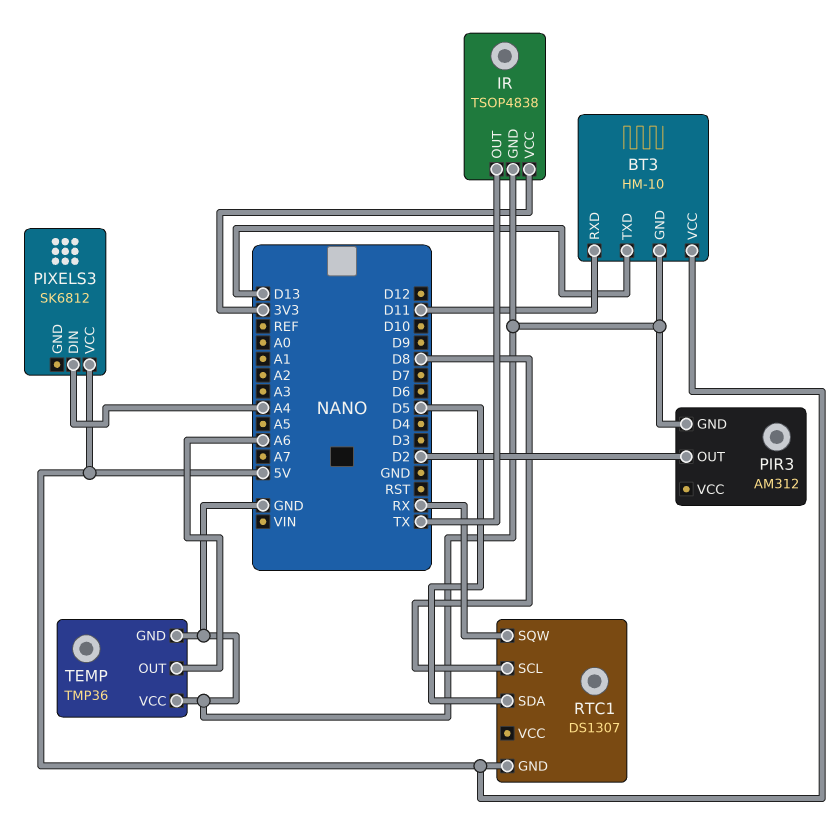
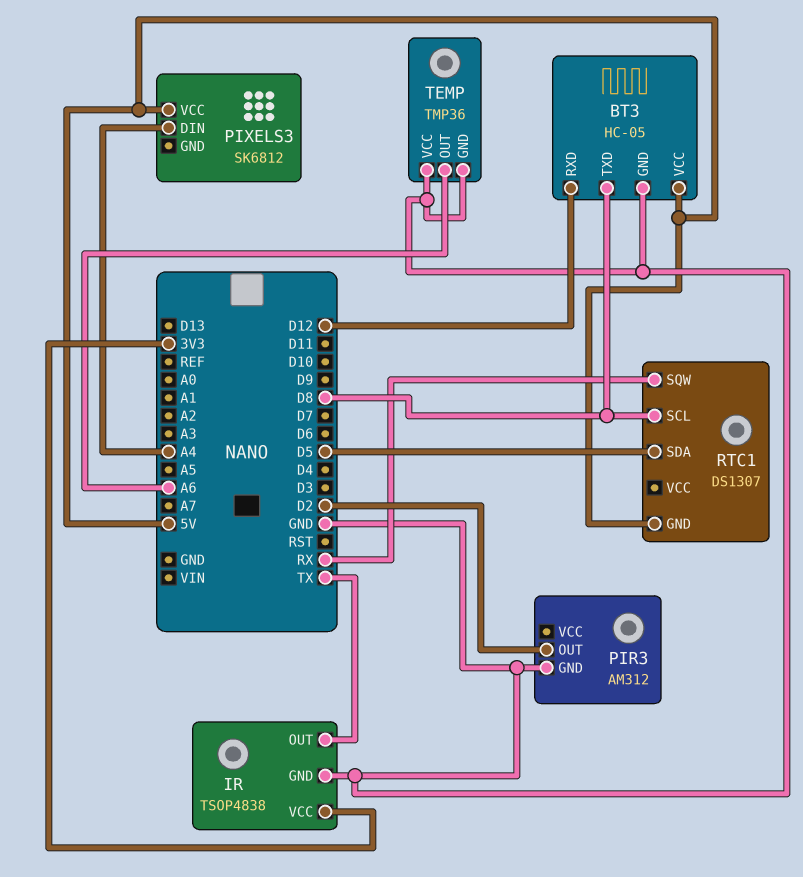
BT3: HM-10 -> HC-05
BT3 pin RXD: D11 -> D12
BT3 pin TXD: D13 -> D8

